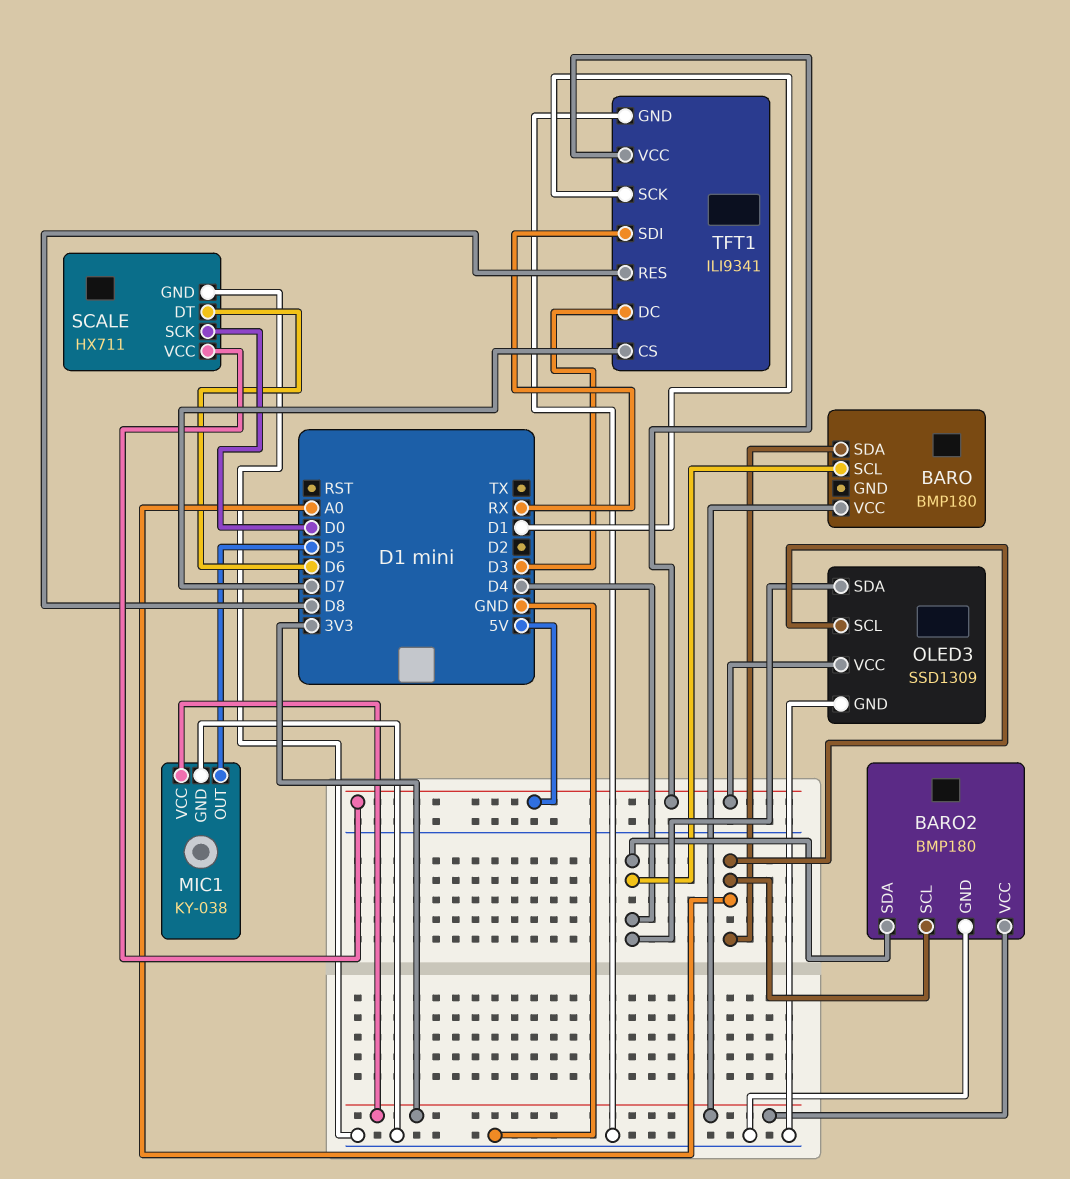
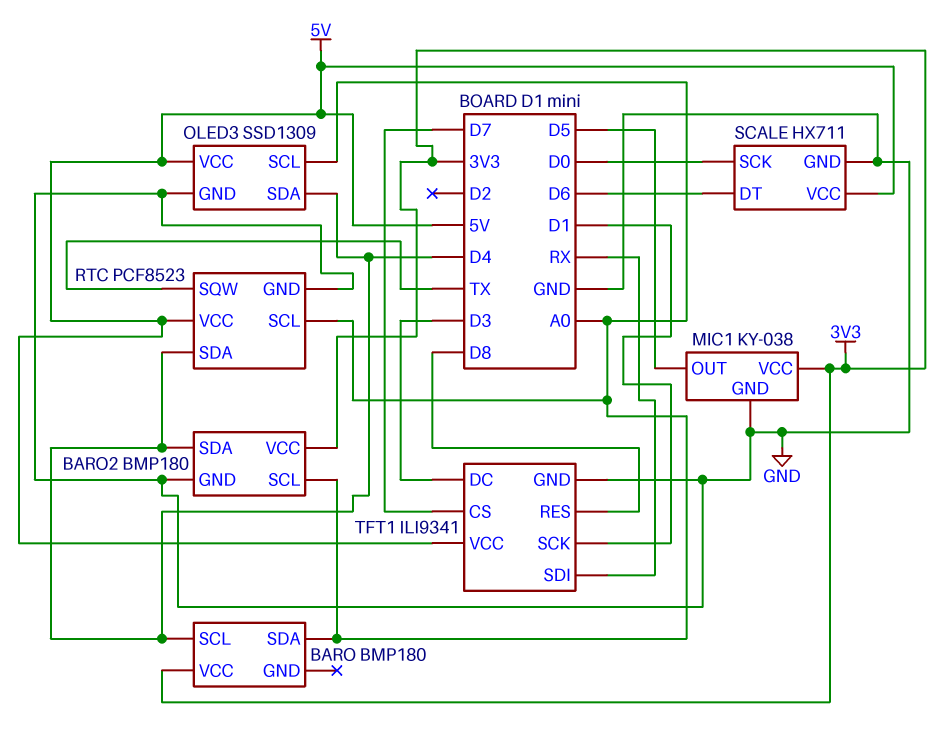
RTC: none -> PCF8523
RTC pin GND: none -> GND
RTC pin SCL: none -> A0
RTC pin SDA: none -> D4
RTC pin SQW: none -> TX
RTC pin VCC: none -> 5V

